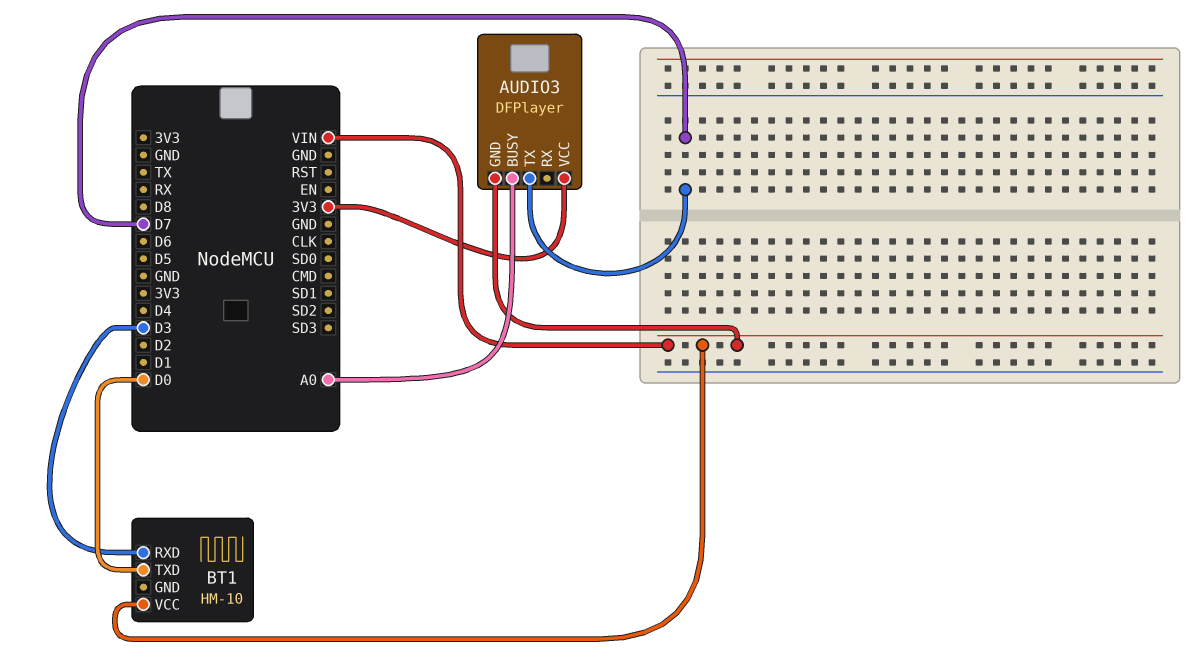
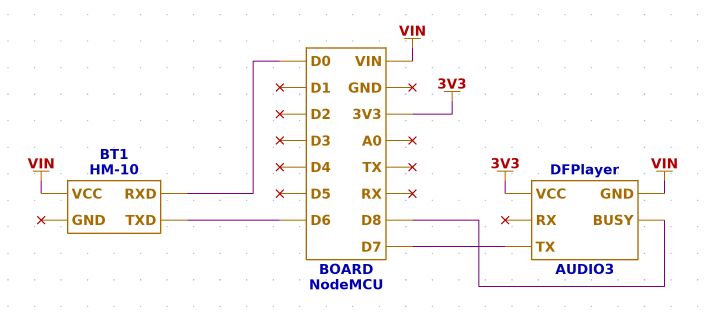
AUDIO3 pin BUSY: A0 -> D8
BT1 pin RXD: D3 -> D0
BT1 pin TXD: D0 -> D6

